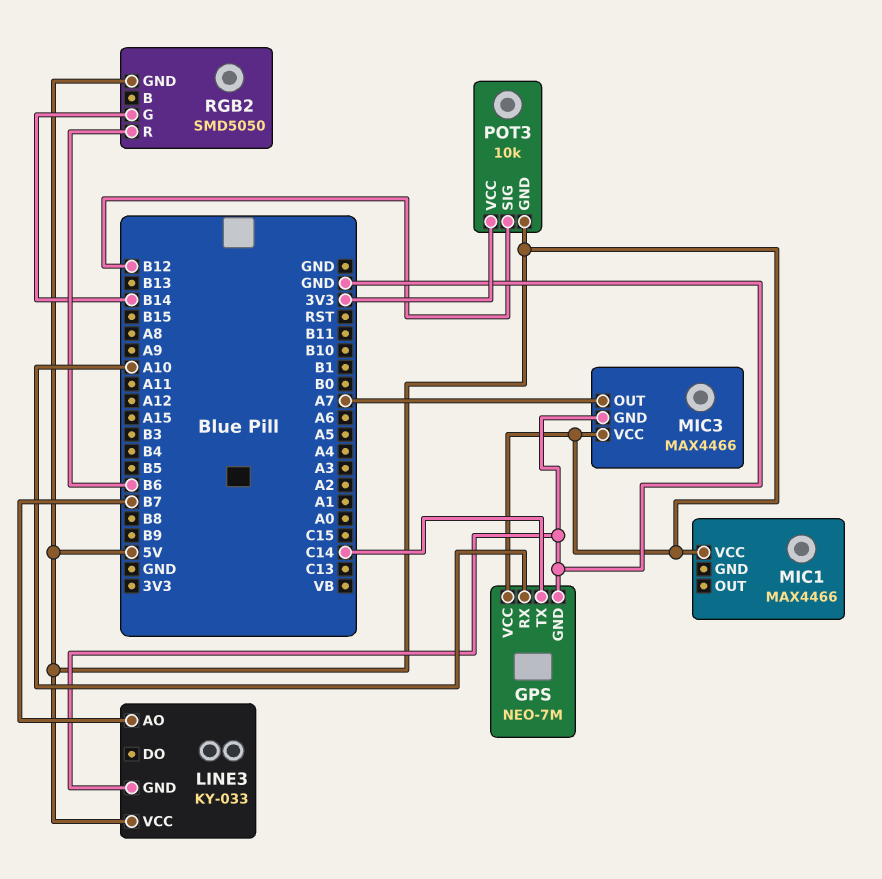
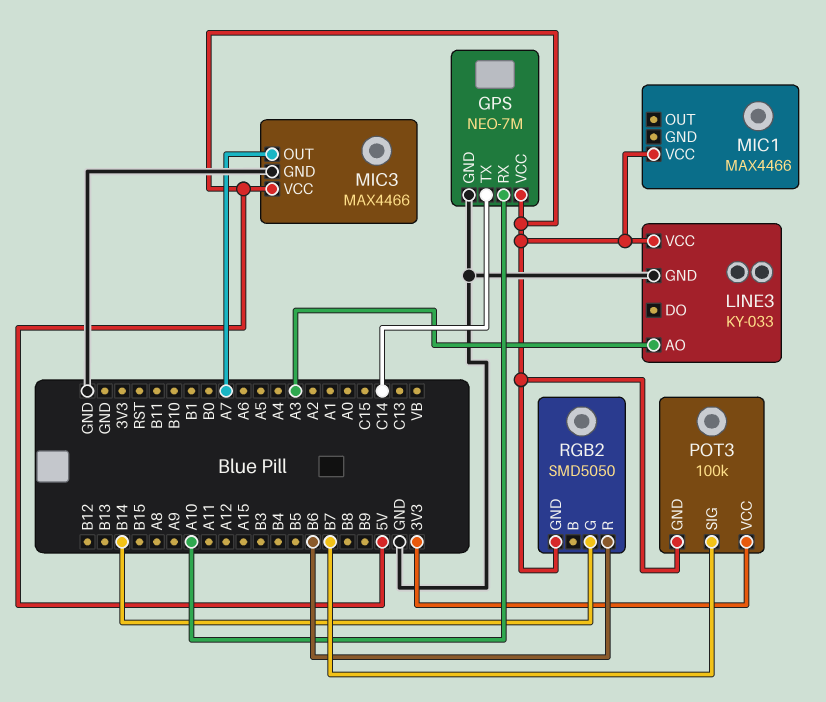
LINE3 pin AO: B7 -> A3
POT3: 10k -> 100k
POT3 pin SIG: B12 -> B7

